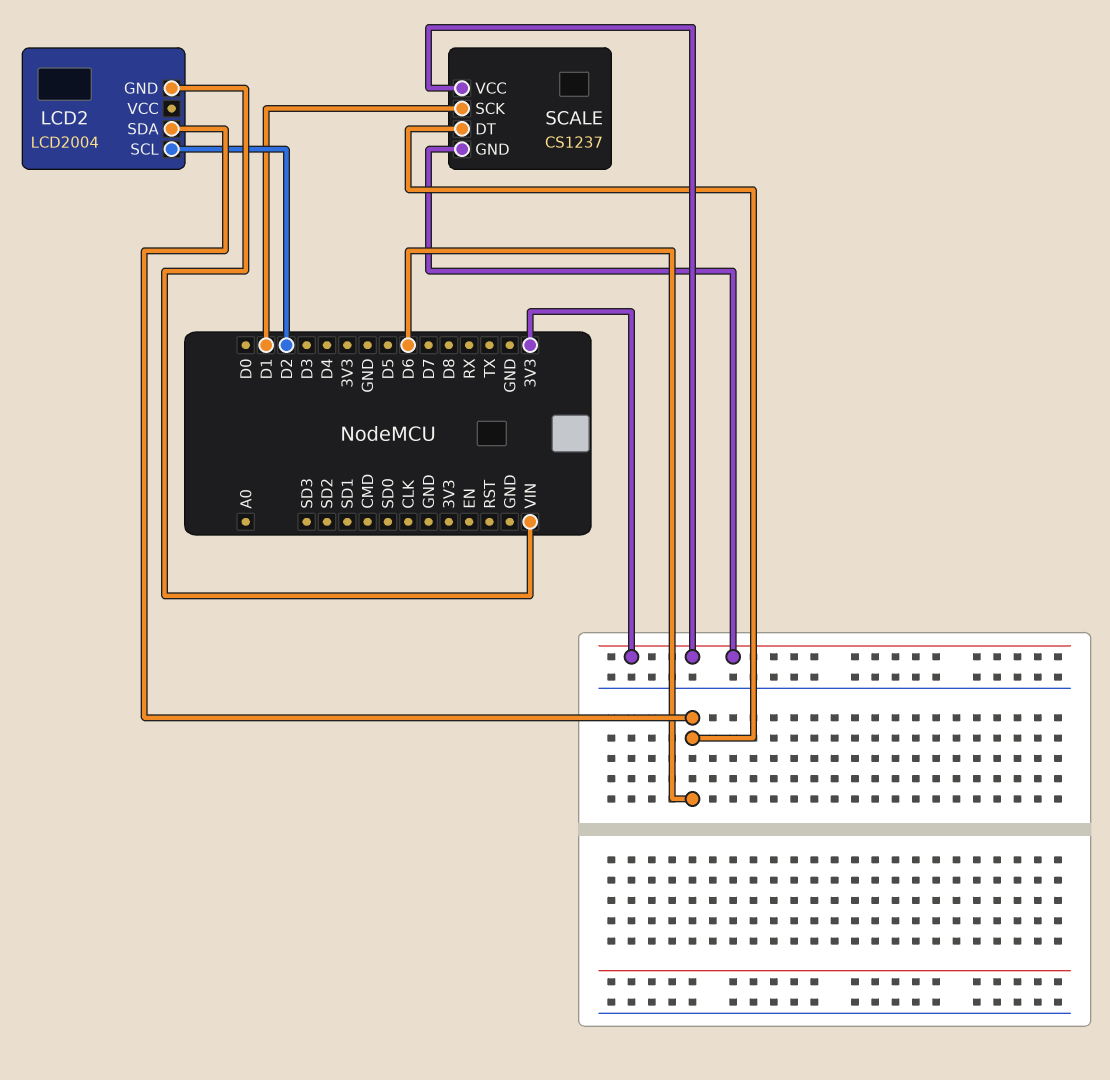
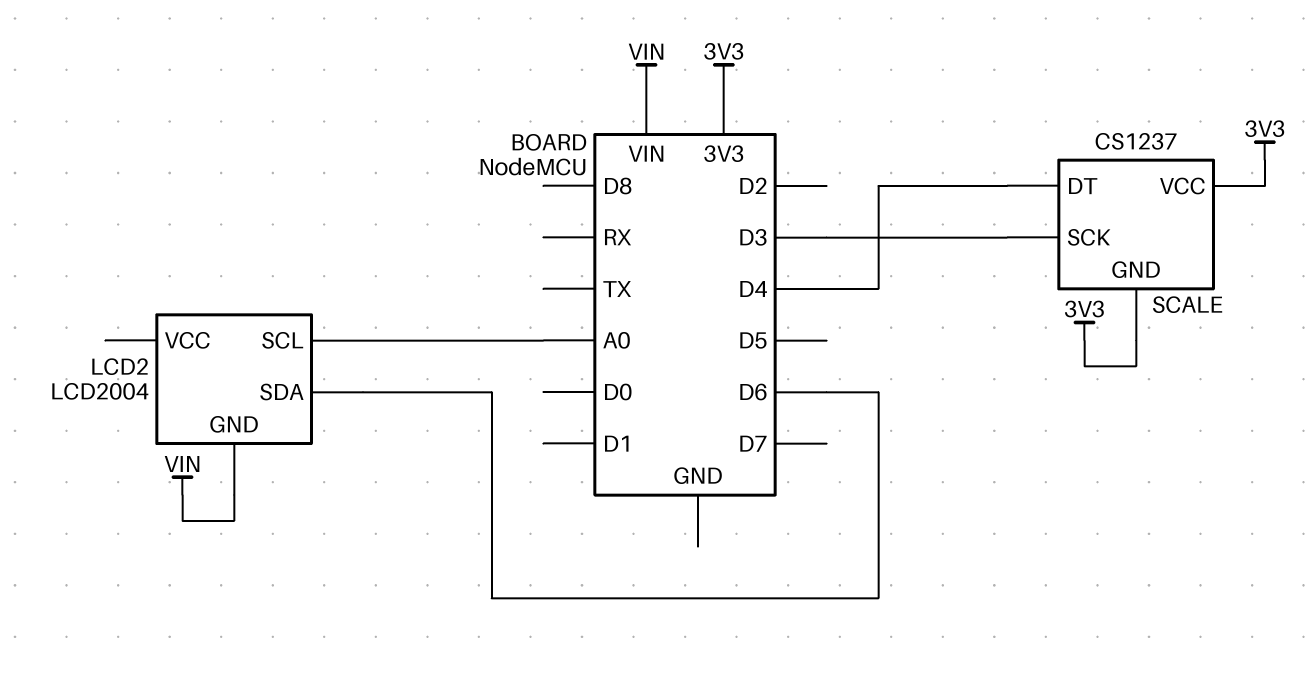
LCD2 pin SCL: D2 -> A0
SCALE pin DT: D6 -> D4
SCALE pin SCK: D1 -> D3

